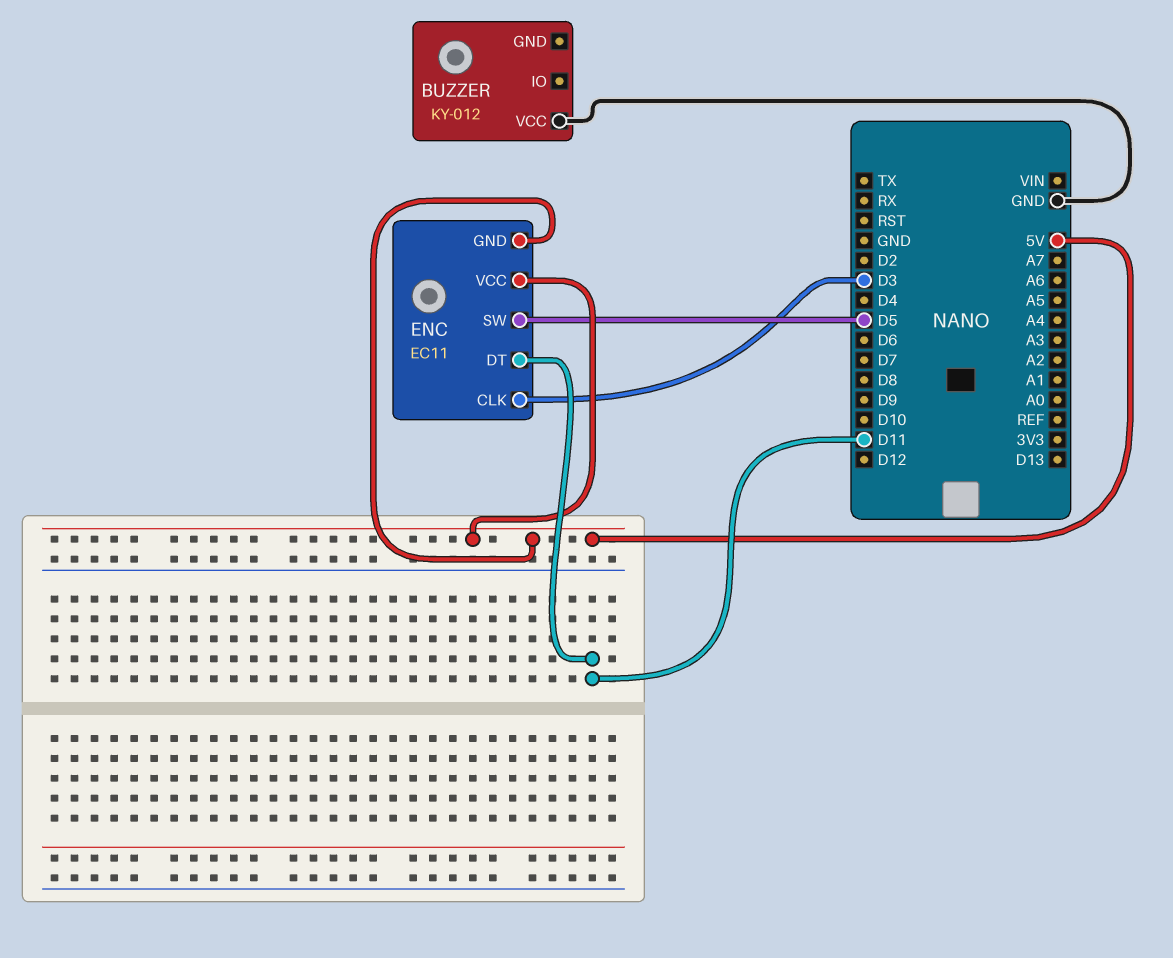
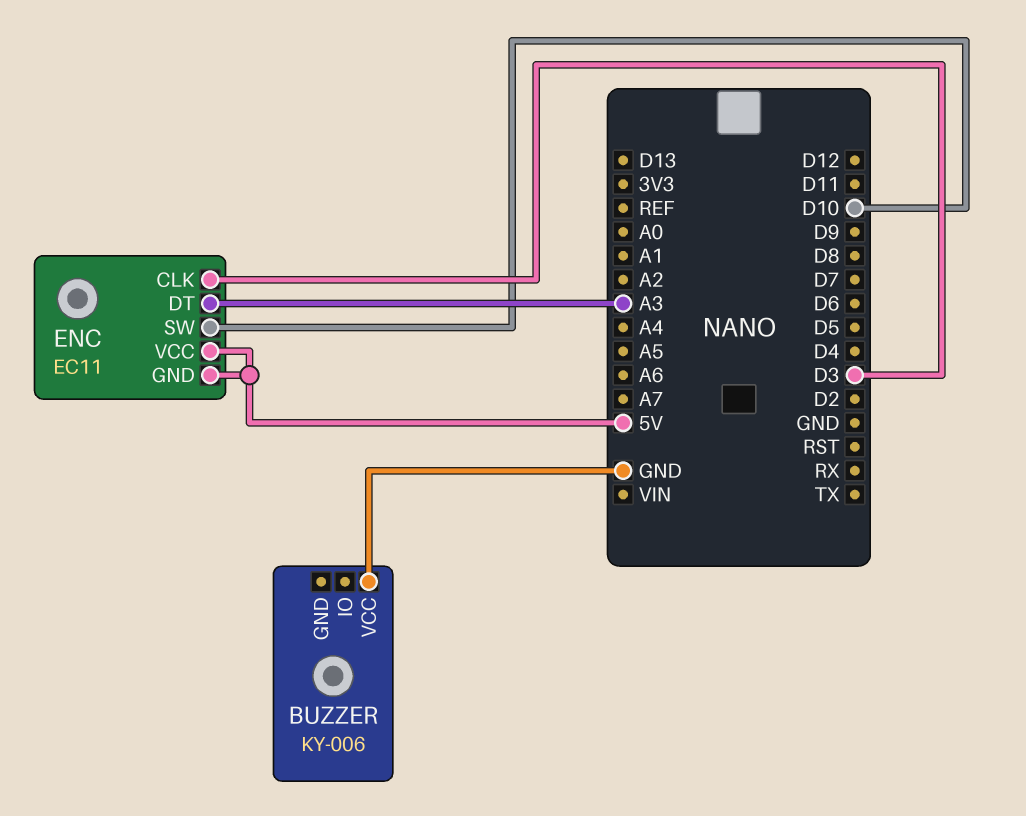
BUZZER: KY-012 -> KY-006
ENC pin DT: D11 -> A3
ENC pin SW: D5 -> D10

